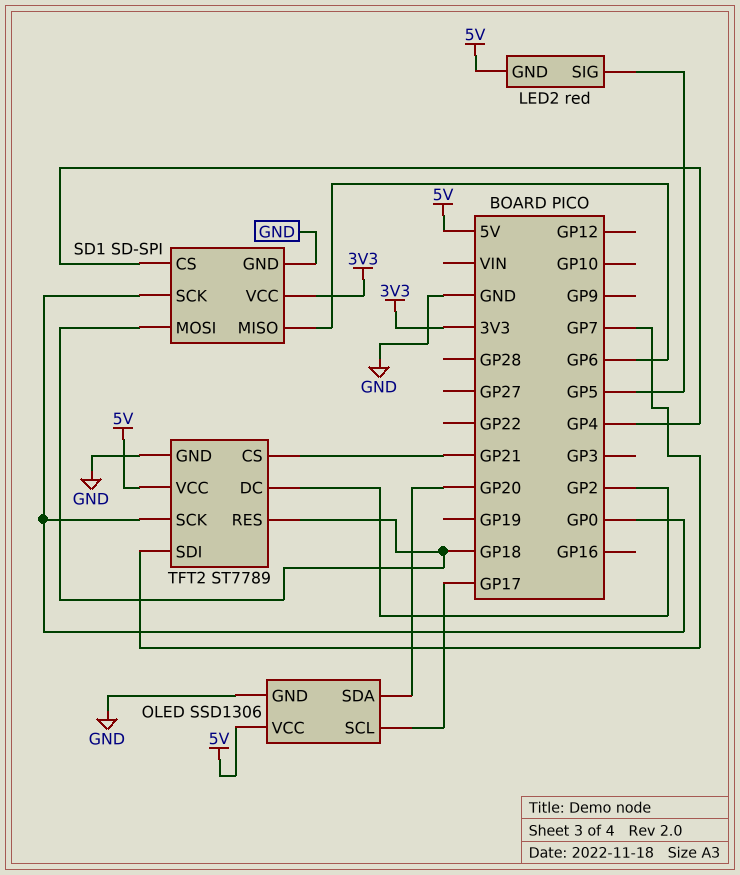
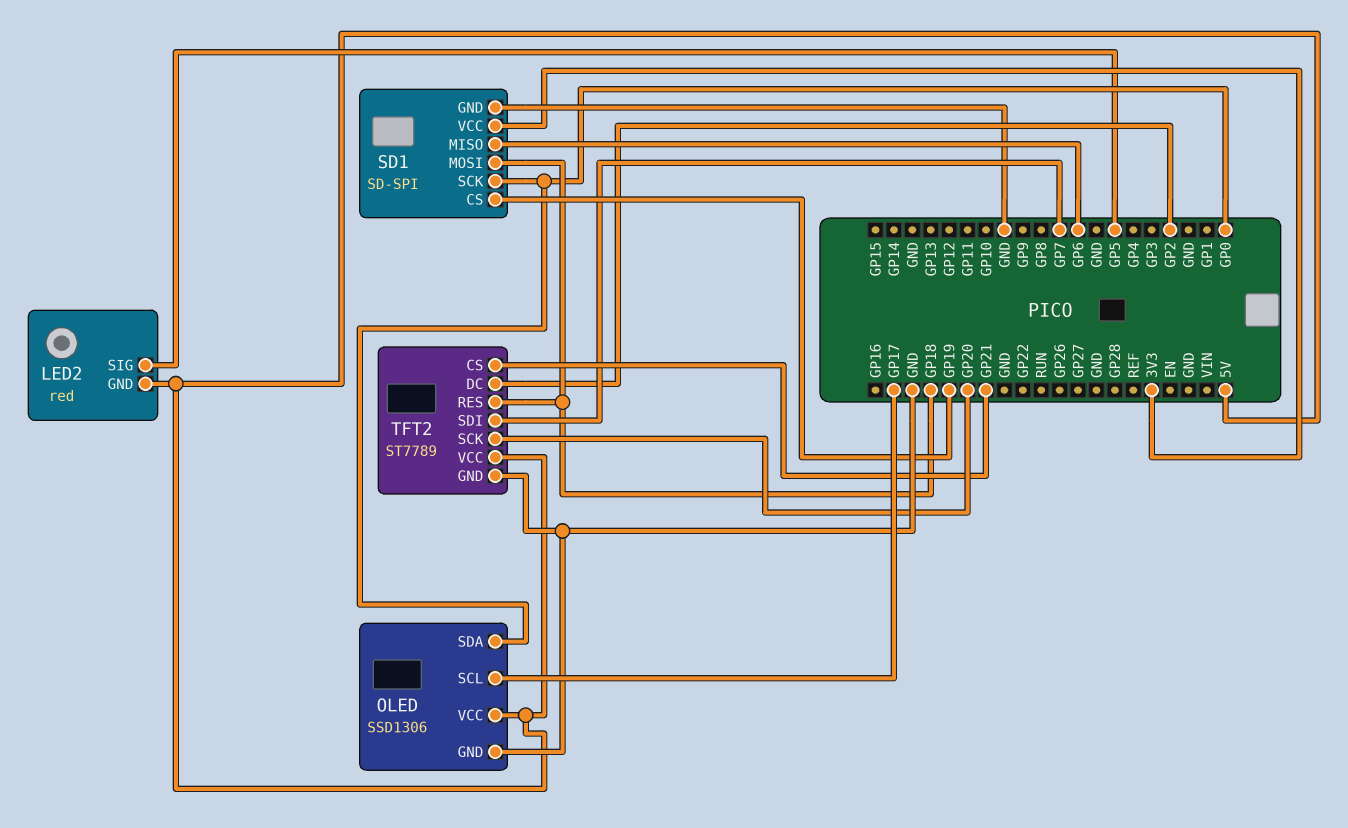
OLED pin SDA: GP20 -> GP0
SD1 pin CS: GP4 -> GP19
TFT2 pin SCK: GP0 -> GP20

